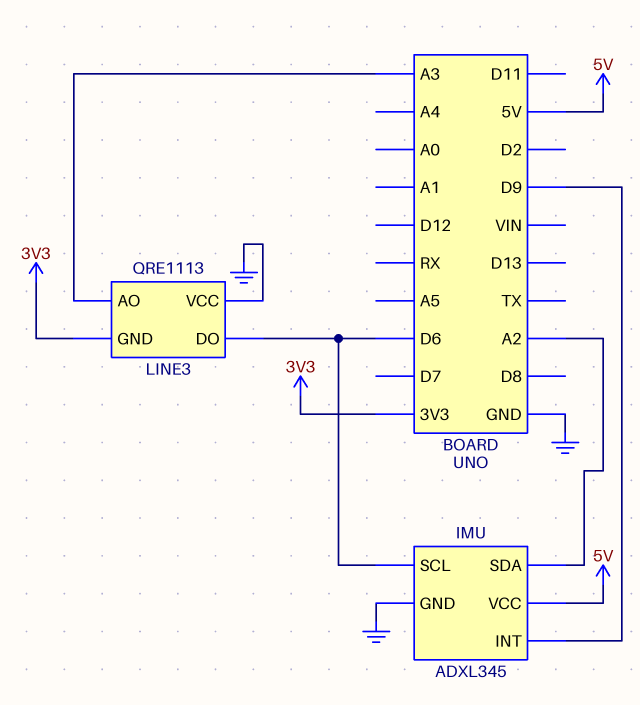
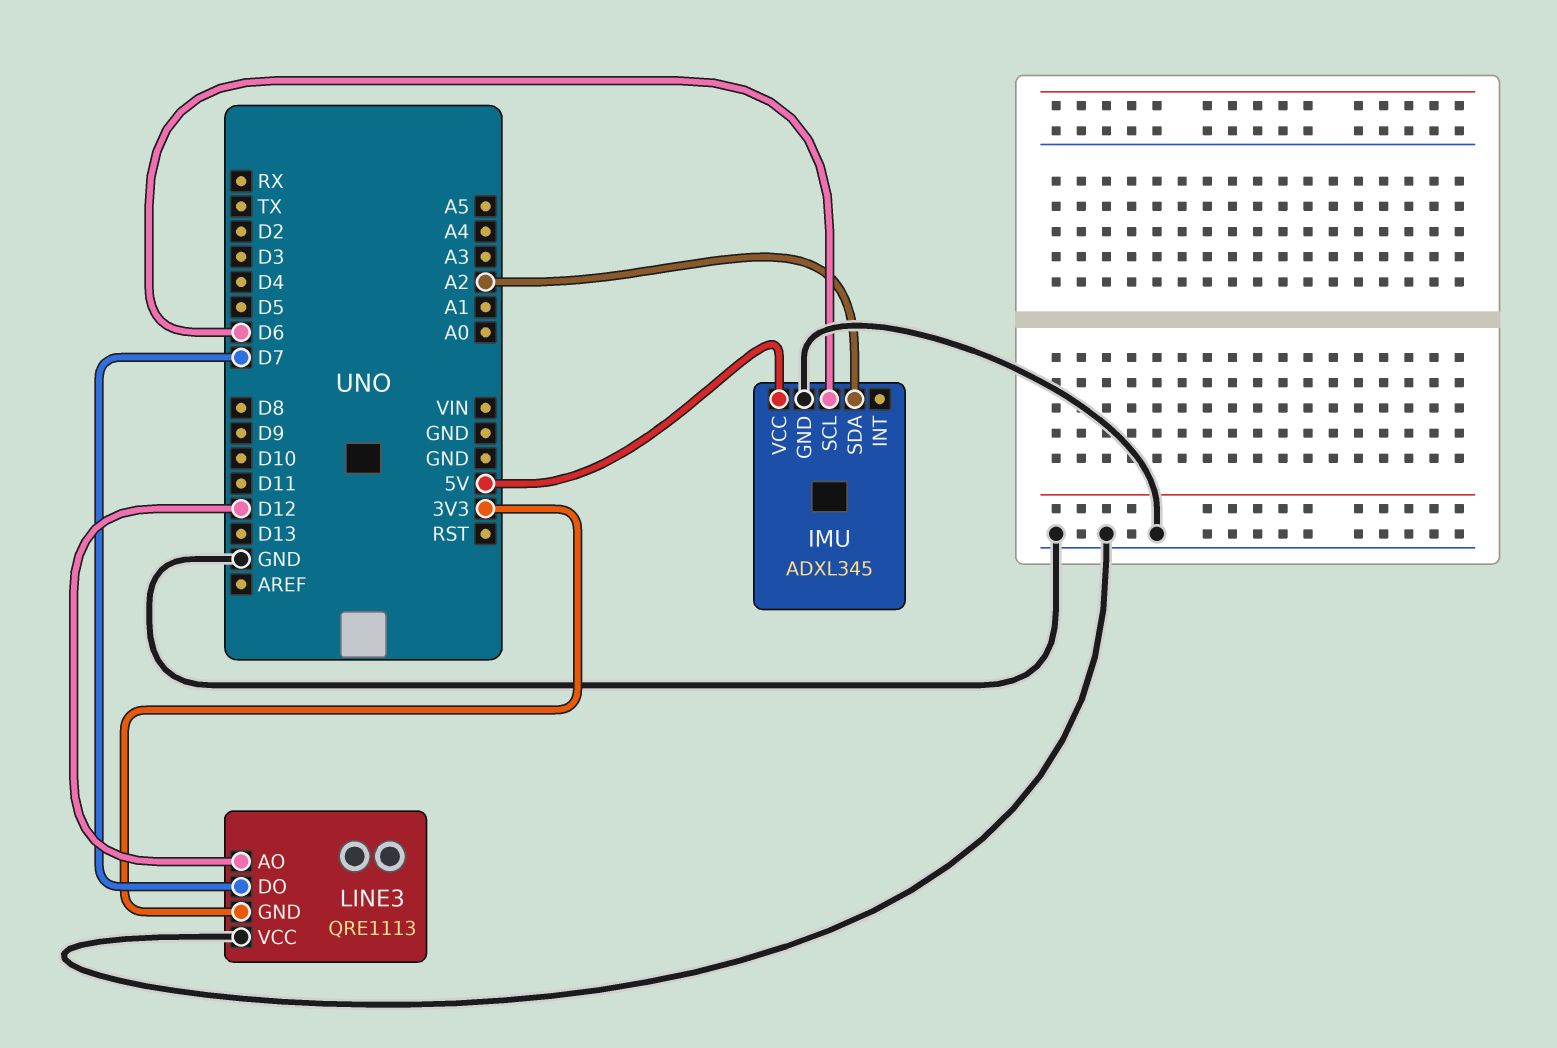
IMU pin INT: D9 -> none
LINE3 pin AO: A3 -> D12
LINE3 pin DO: D6 -> D7

